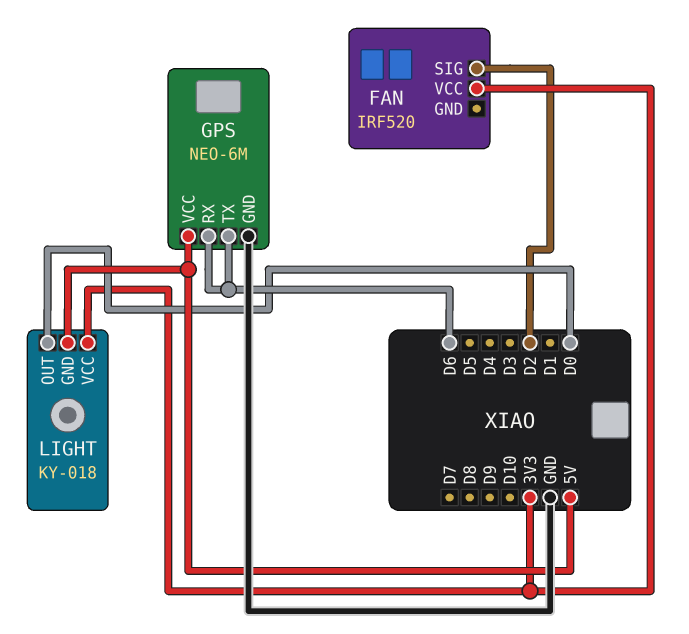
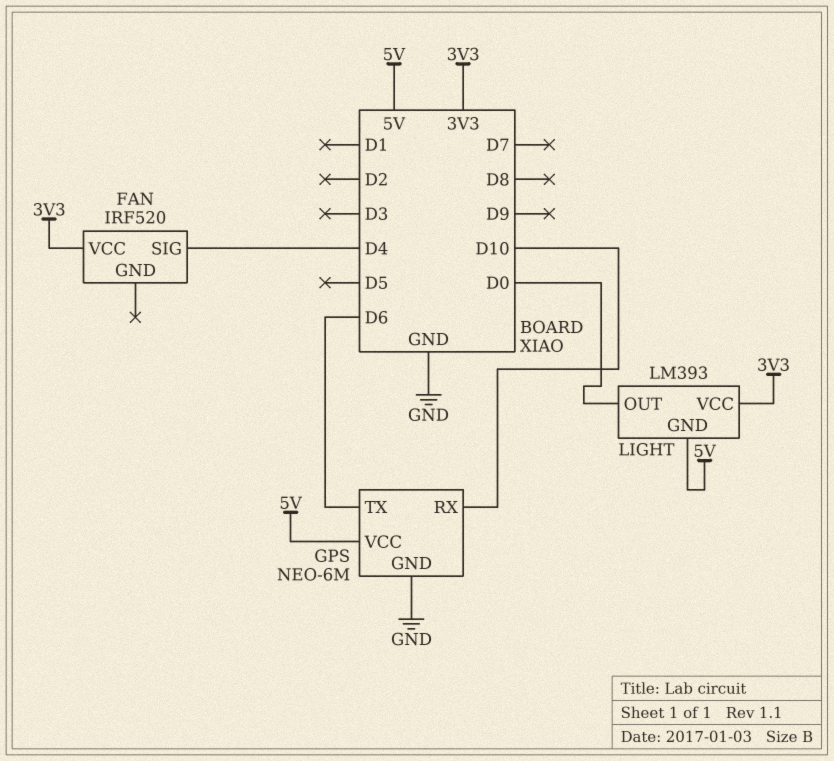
FAN pin SIG: D2 -> D4
GPS pin RX: D6 -> D10
LIGHT: KY-018 -> LM393

